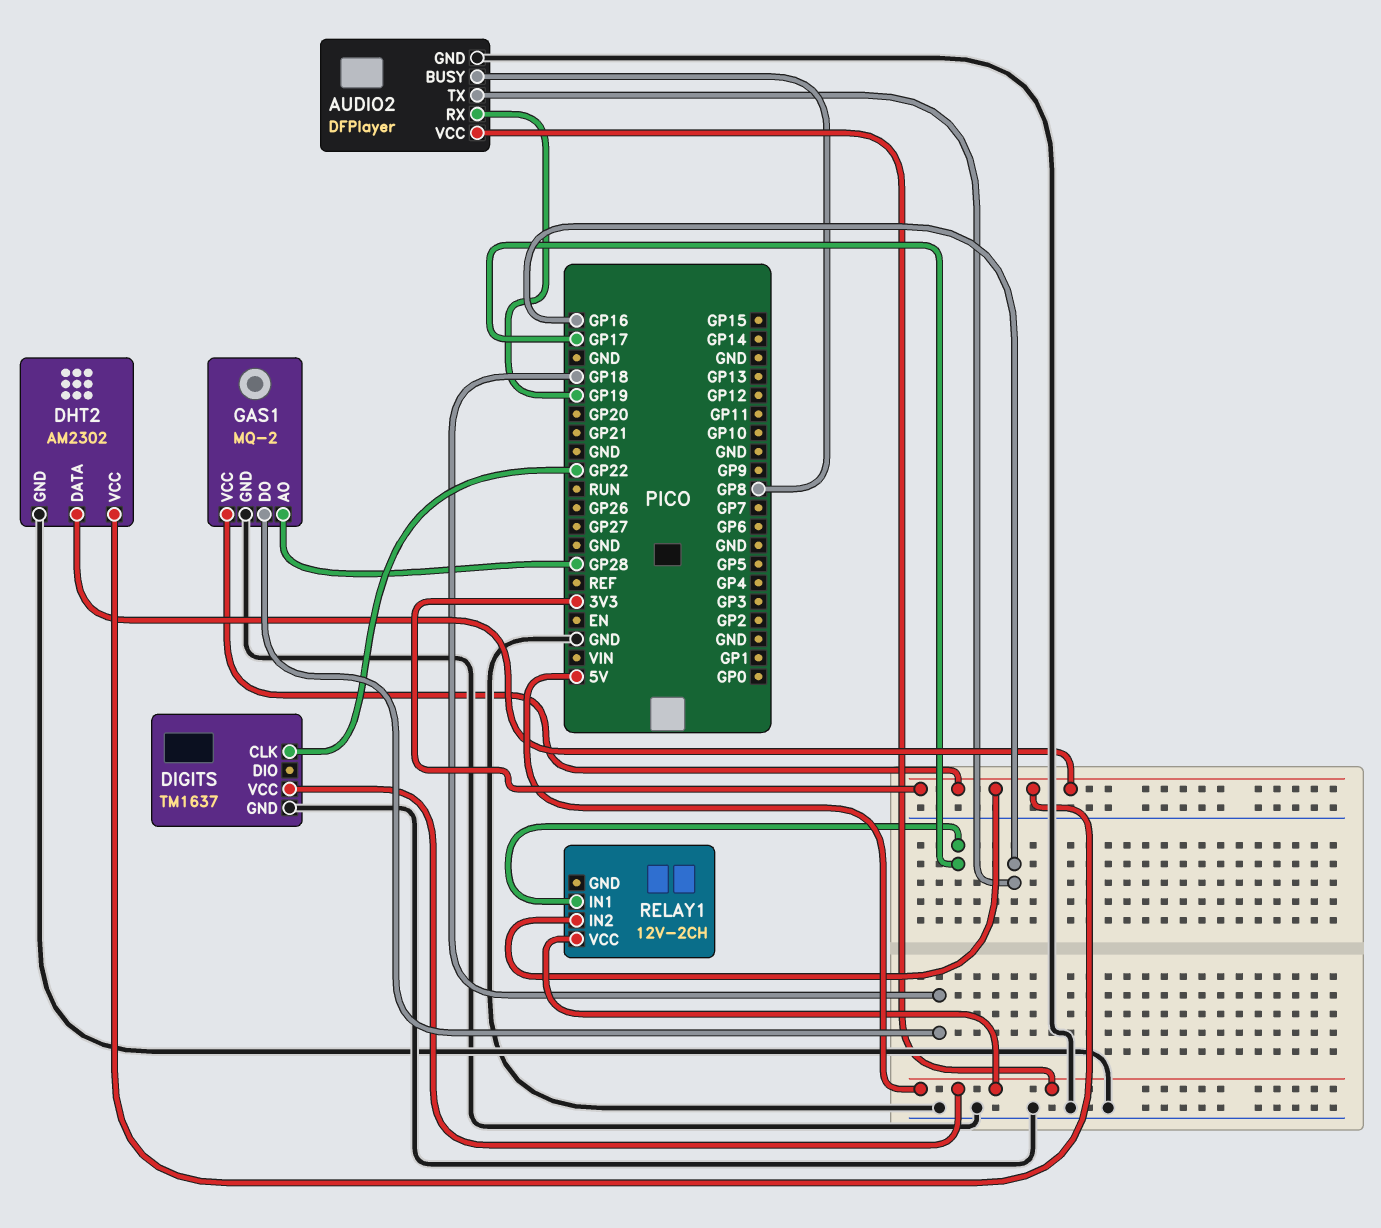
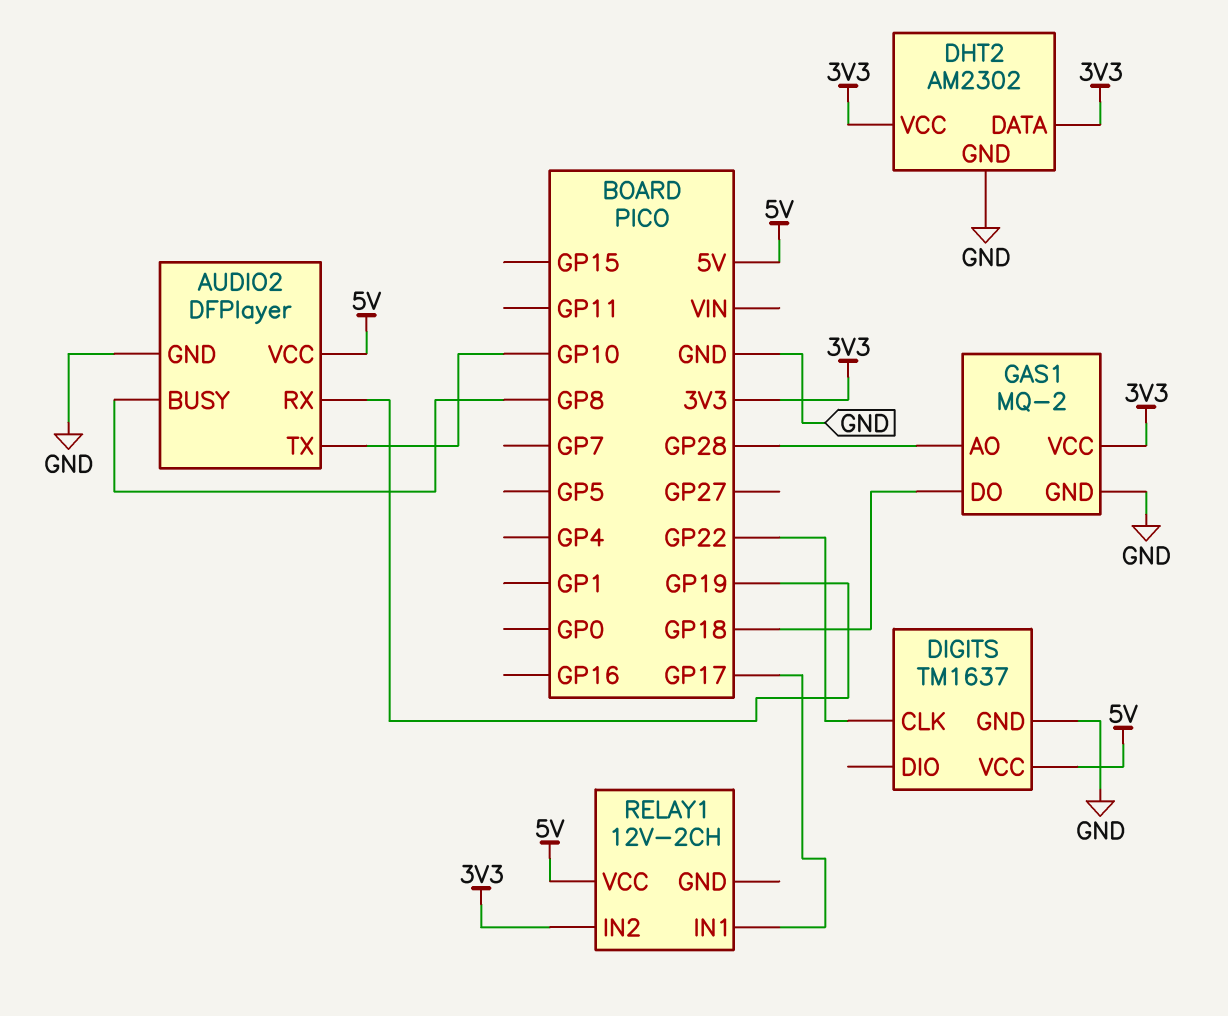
AUDIO2 pin TX: GP16 -> GP10

